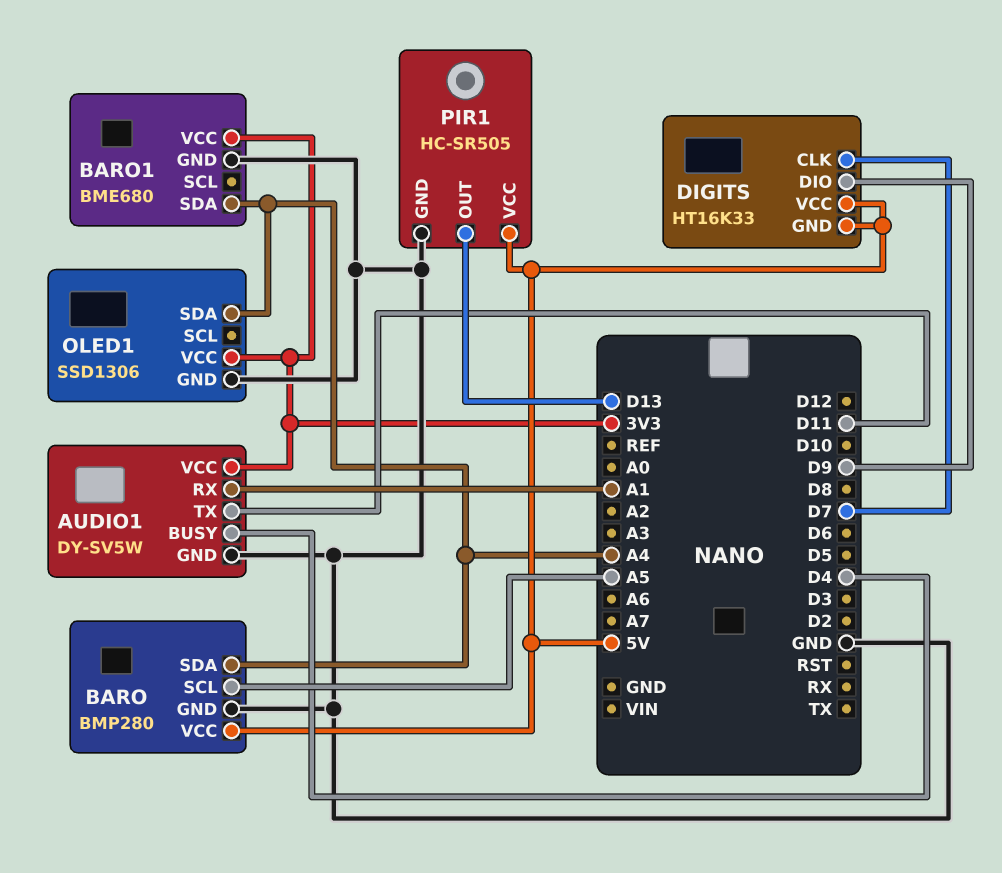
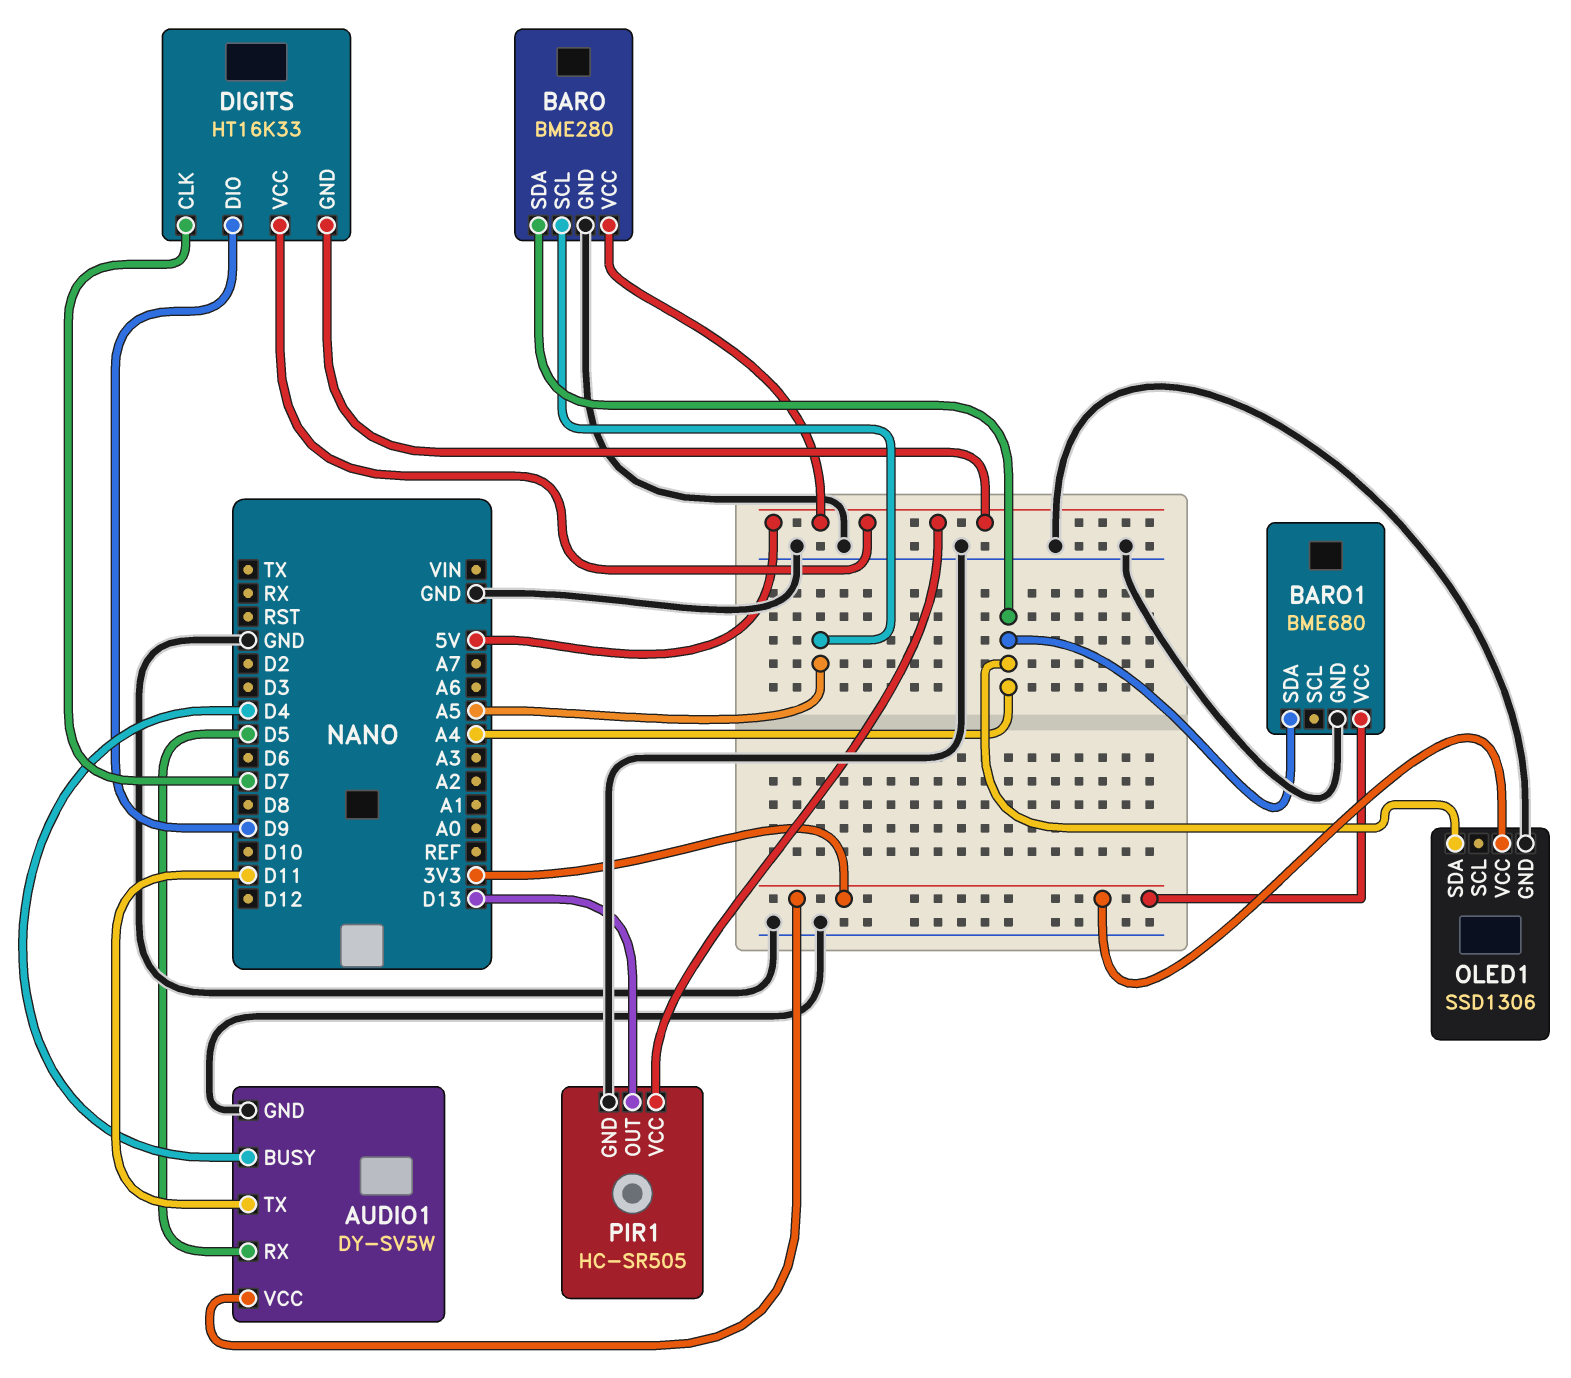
AUDIO1 pin RX: A1 -> D5
BARO: BMP280 -> BME280

